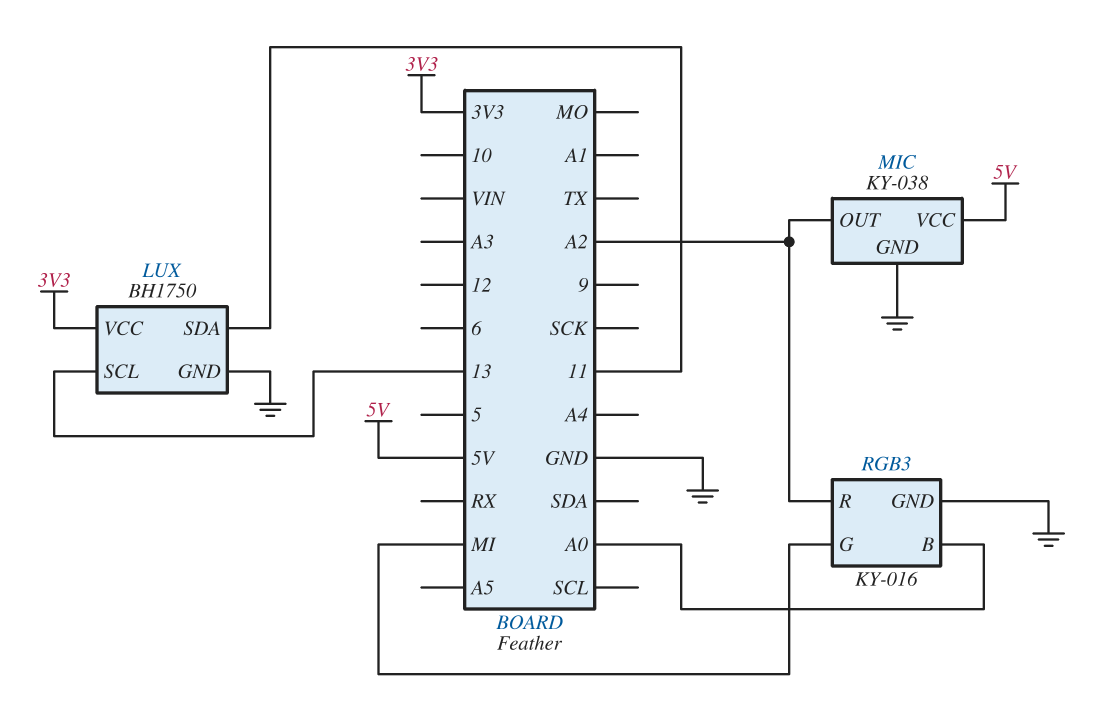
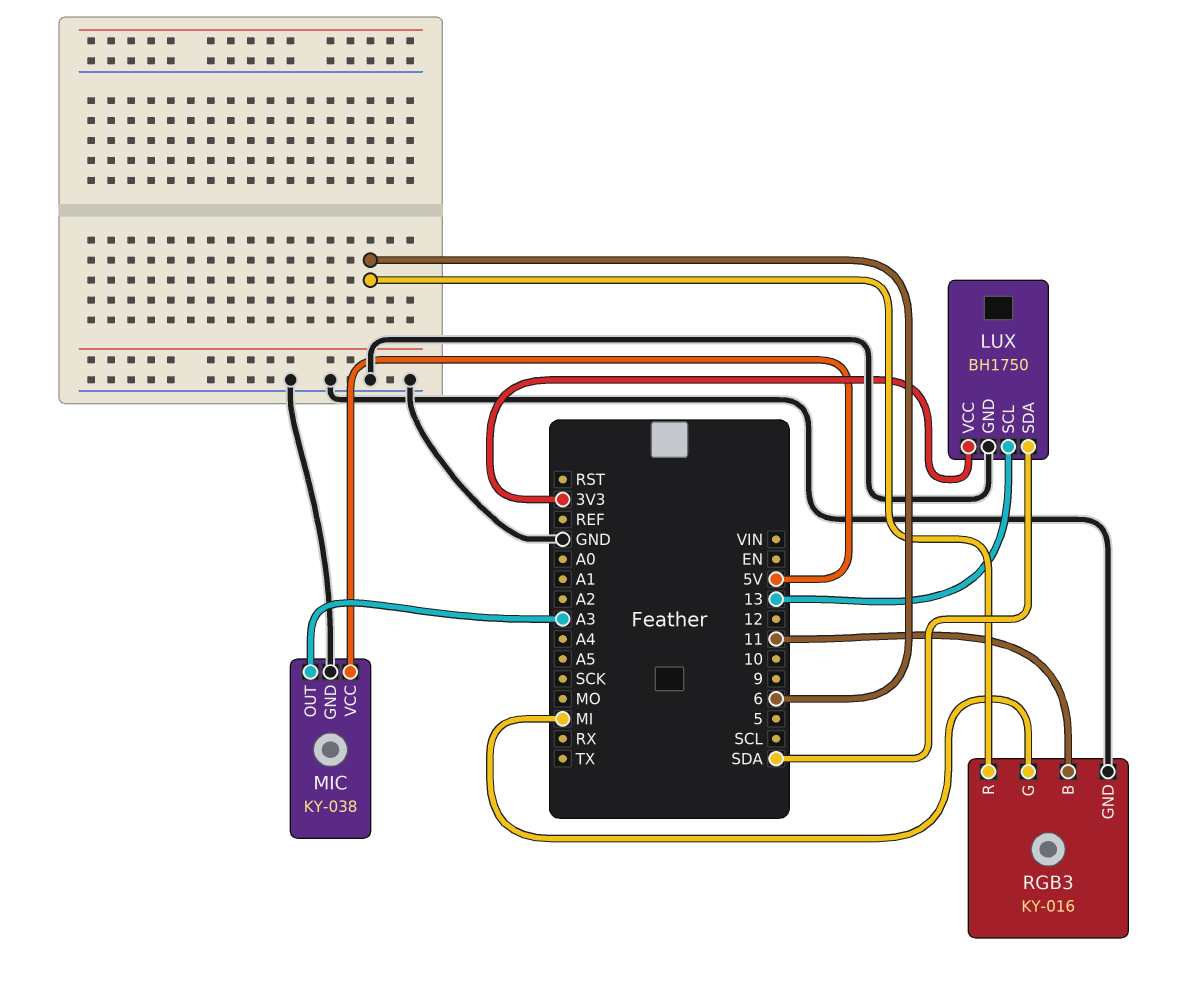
LUX pin SDA: 11 -> SDA
MIC pin OUT: A2 -> A3
RGB3 pin B: A0 -> 11
RGB3 pin R: A2 -> 6

